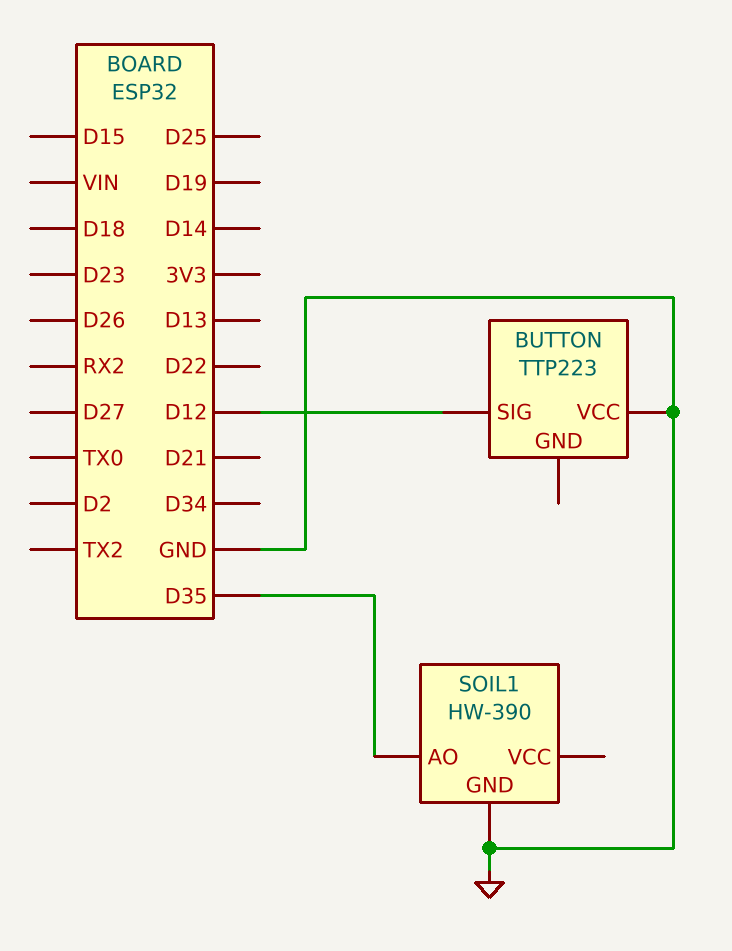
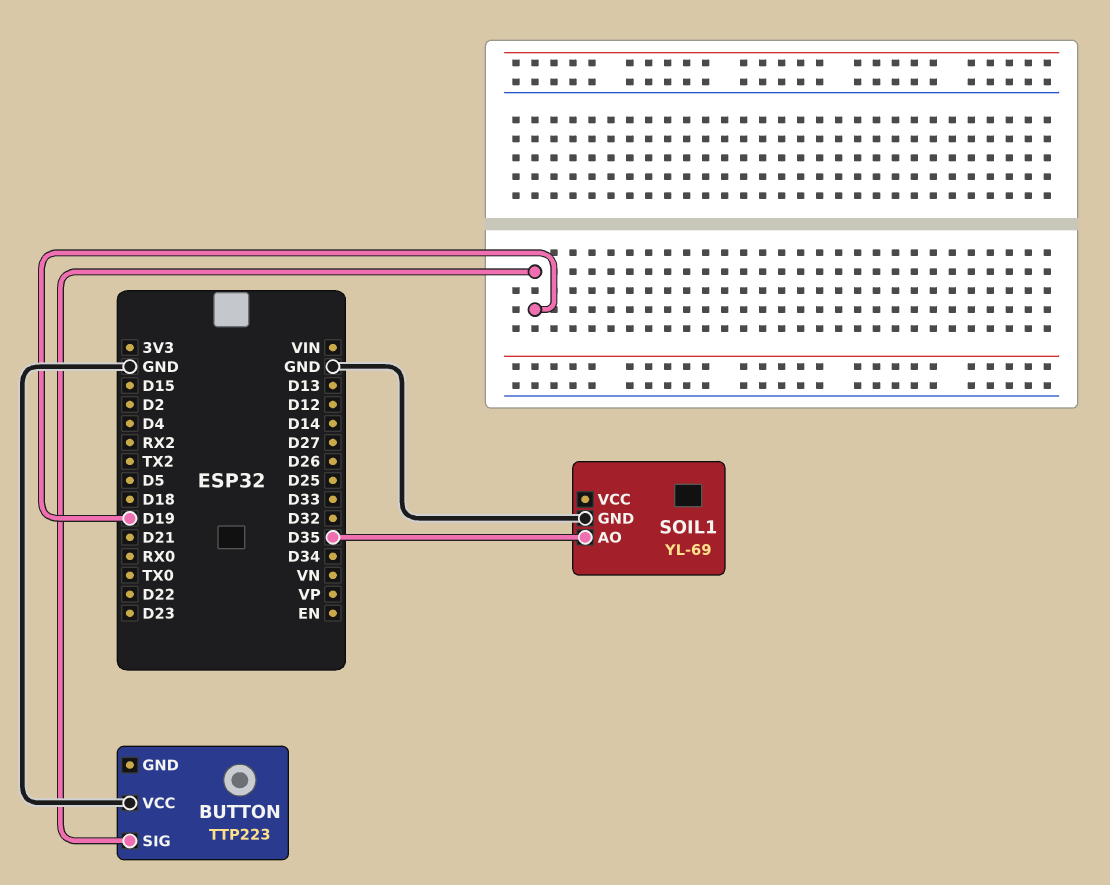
BUTTON pin SIG: D12 -> D19
SOIL1: HW-390 -> YL-69

